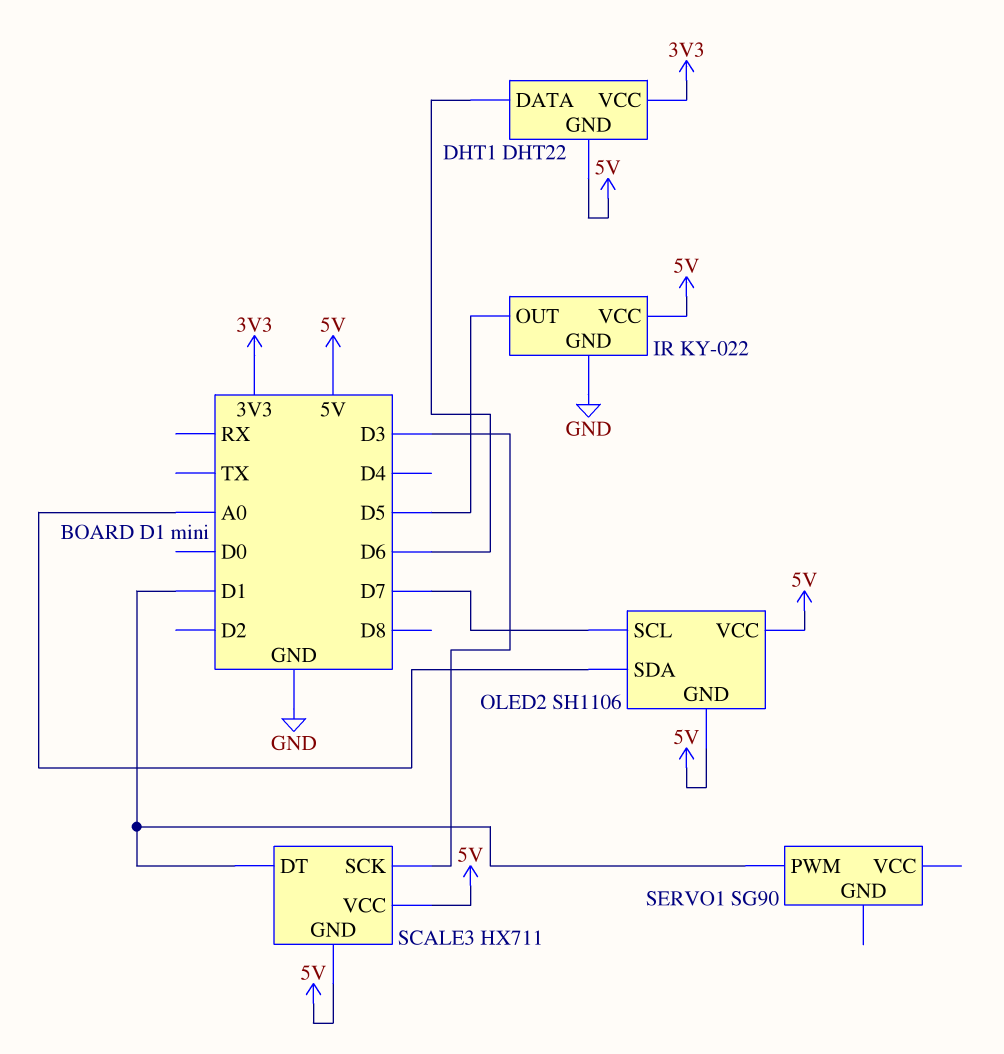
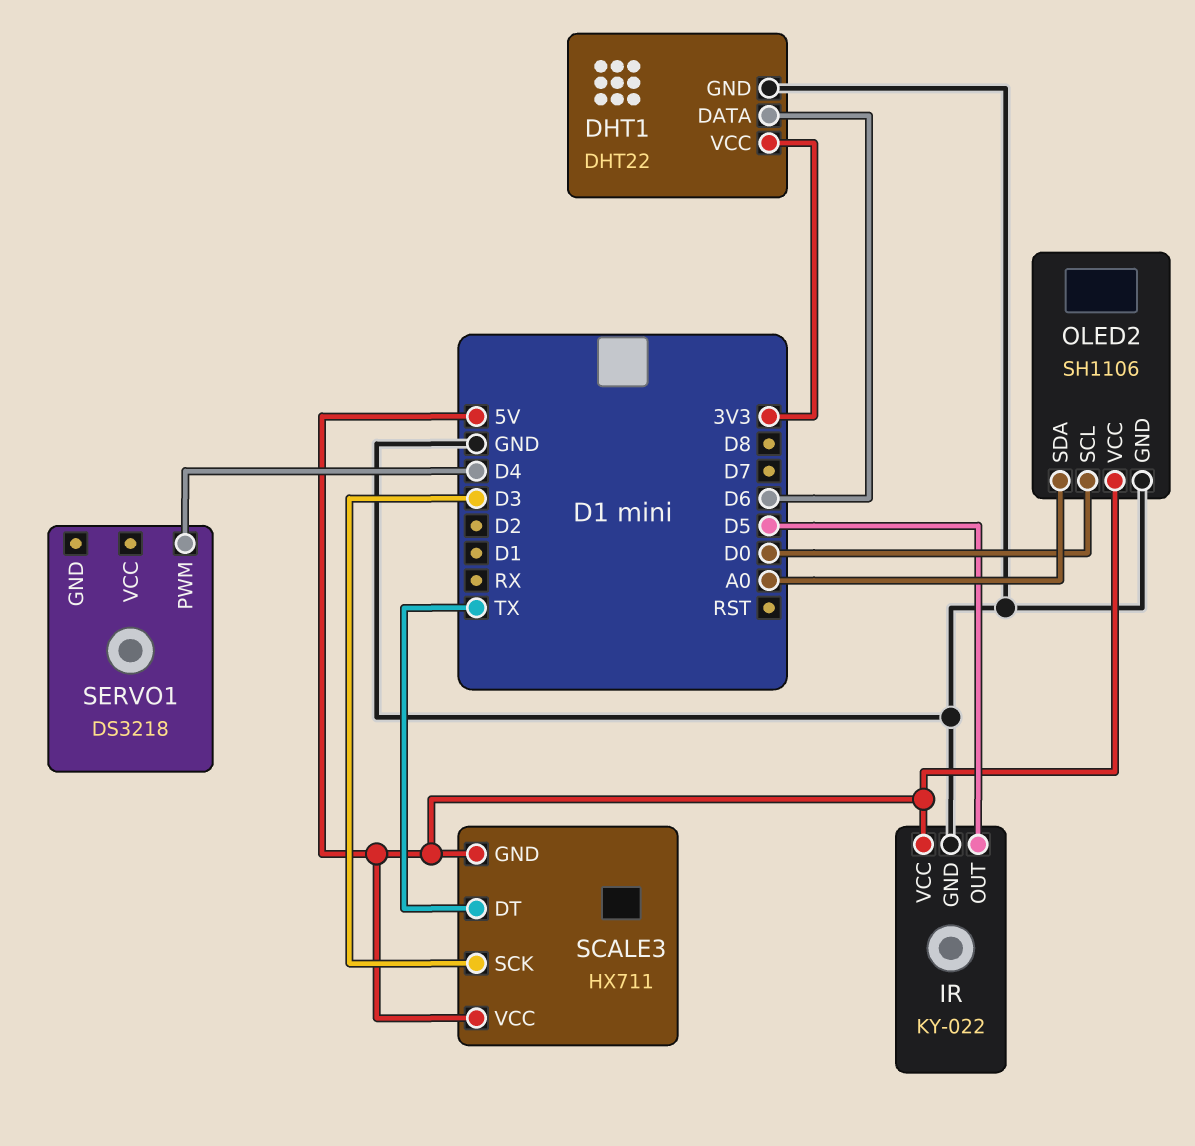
DHT1 pin GND: 5V -> GND
OLED2 pin GND: 5V -> GND
OLED2 pin SCL: D7 -> D0
SCALE3 pin DT: D1 -> TX
SERVO1: SG90 -> DS3218
SERVO1 pin PWM: D1 -> D4

